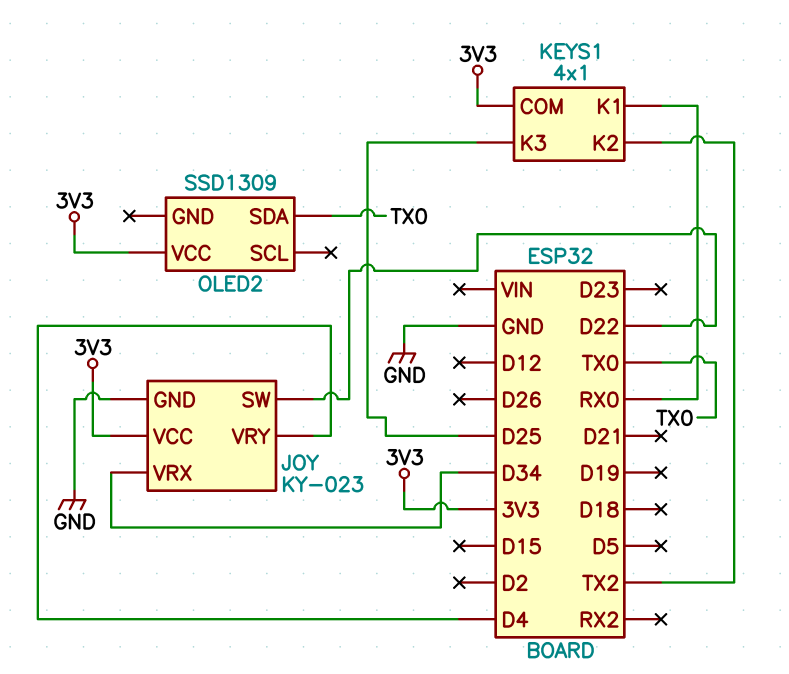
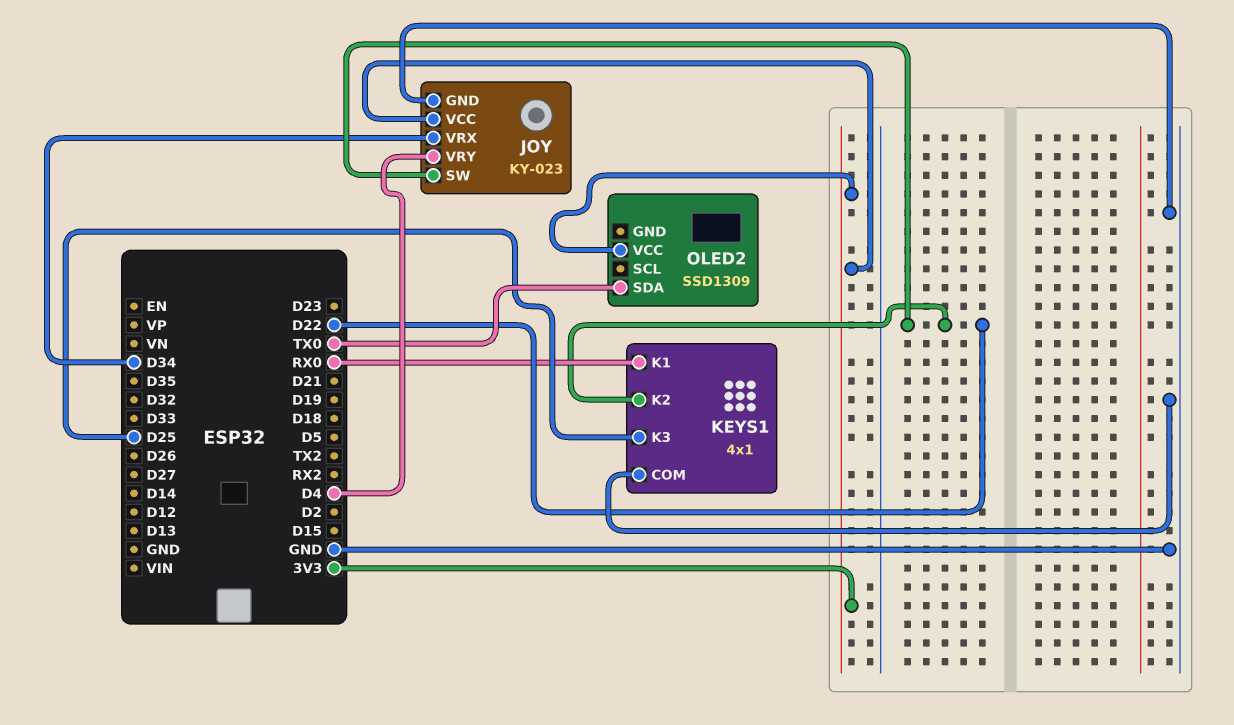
KEYS1 pin COM: 3V3 -> GND
KEYS1 pin K2: TX2 -> D22

